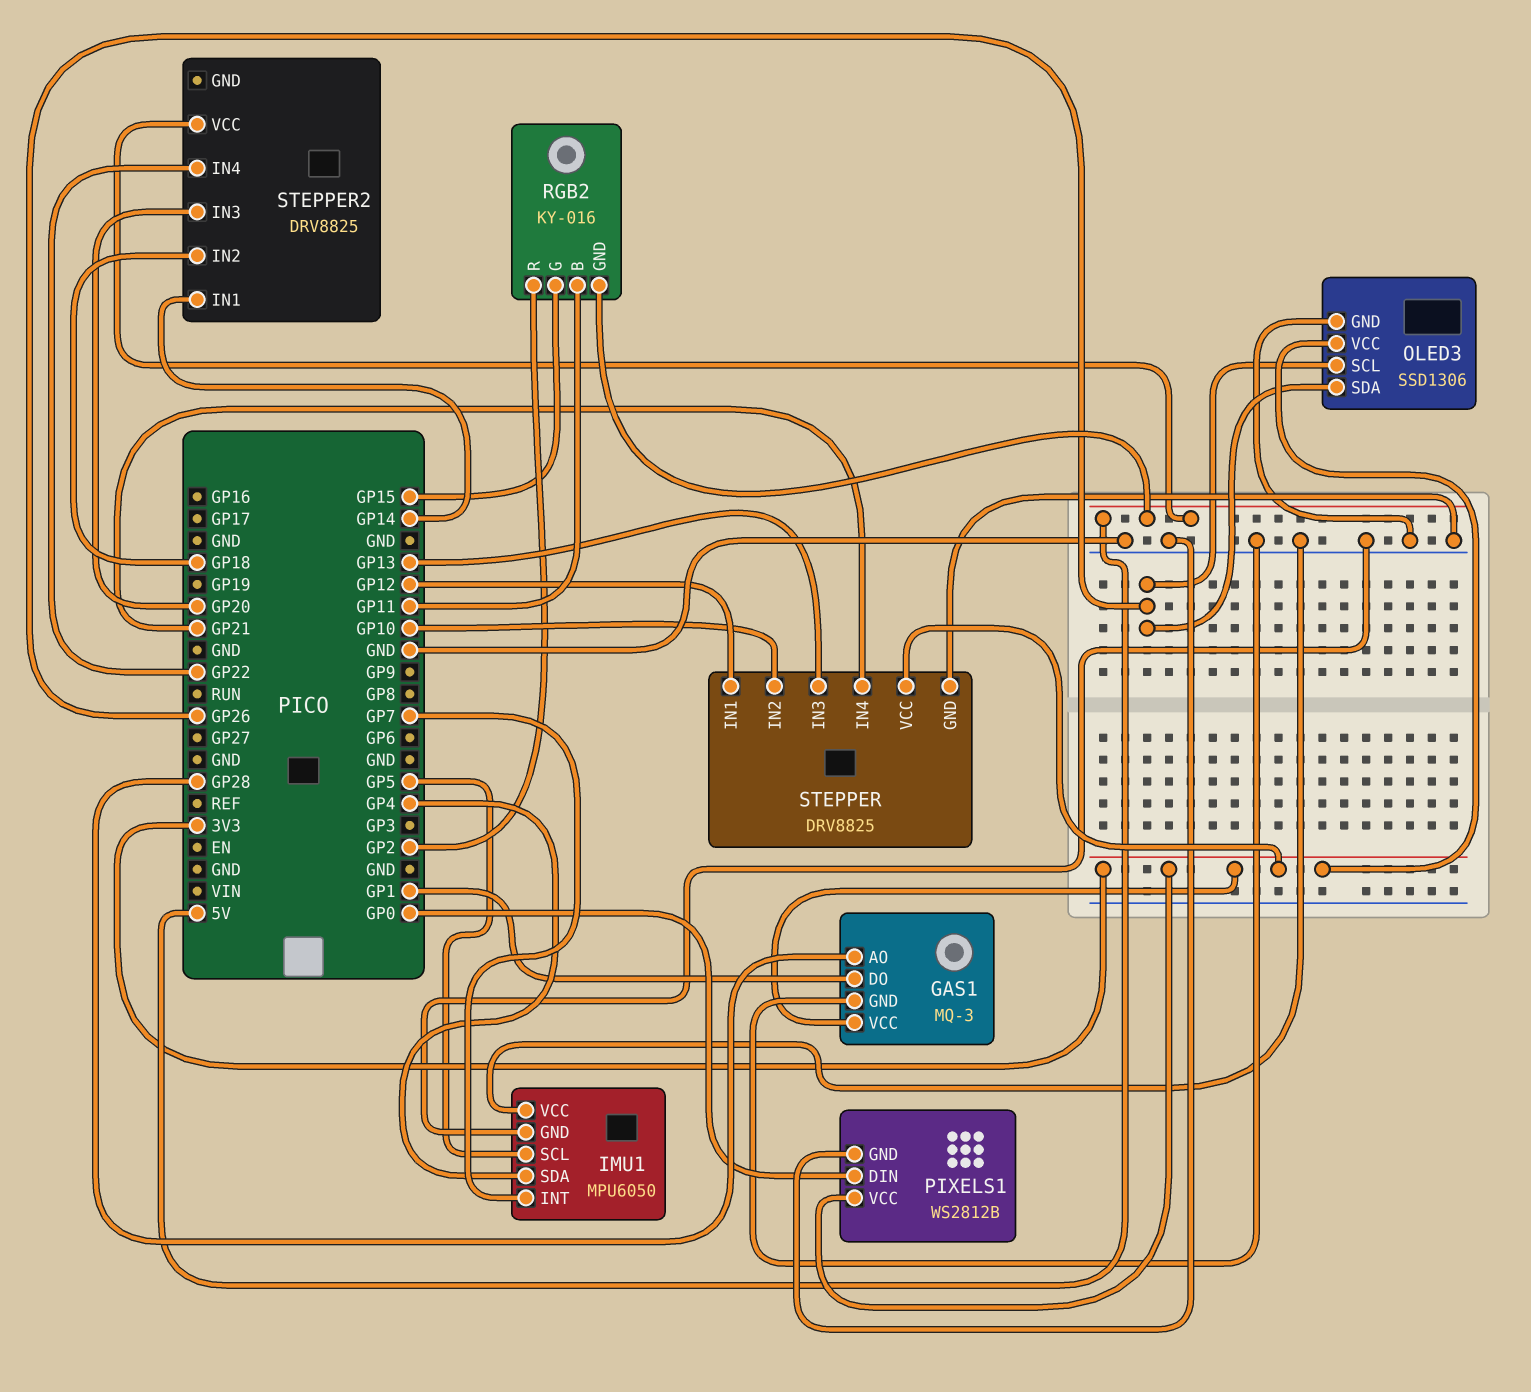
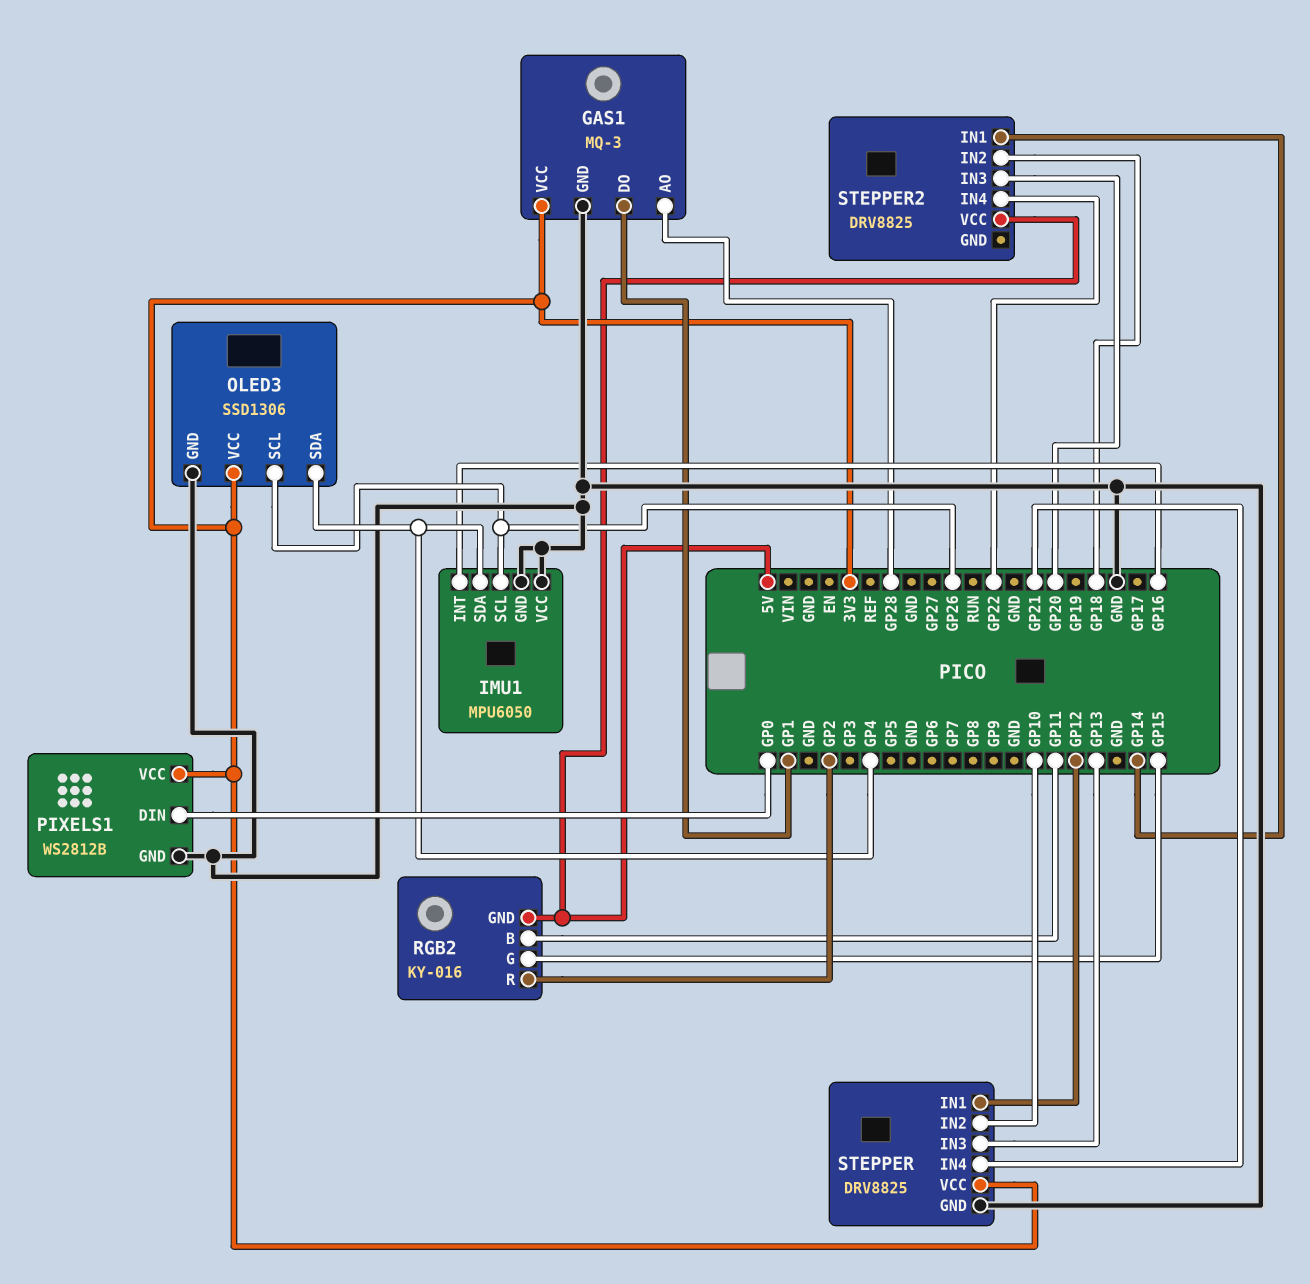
IMU1 pin INT: GP7 -> GP16
IMU1 pin SCL: GP5 -> GP26
OLED3 pin SDA: GP26 -> GP4

